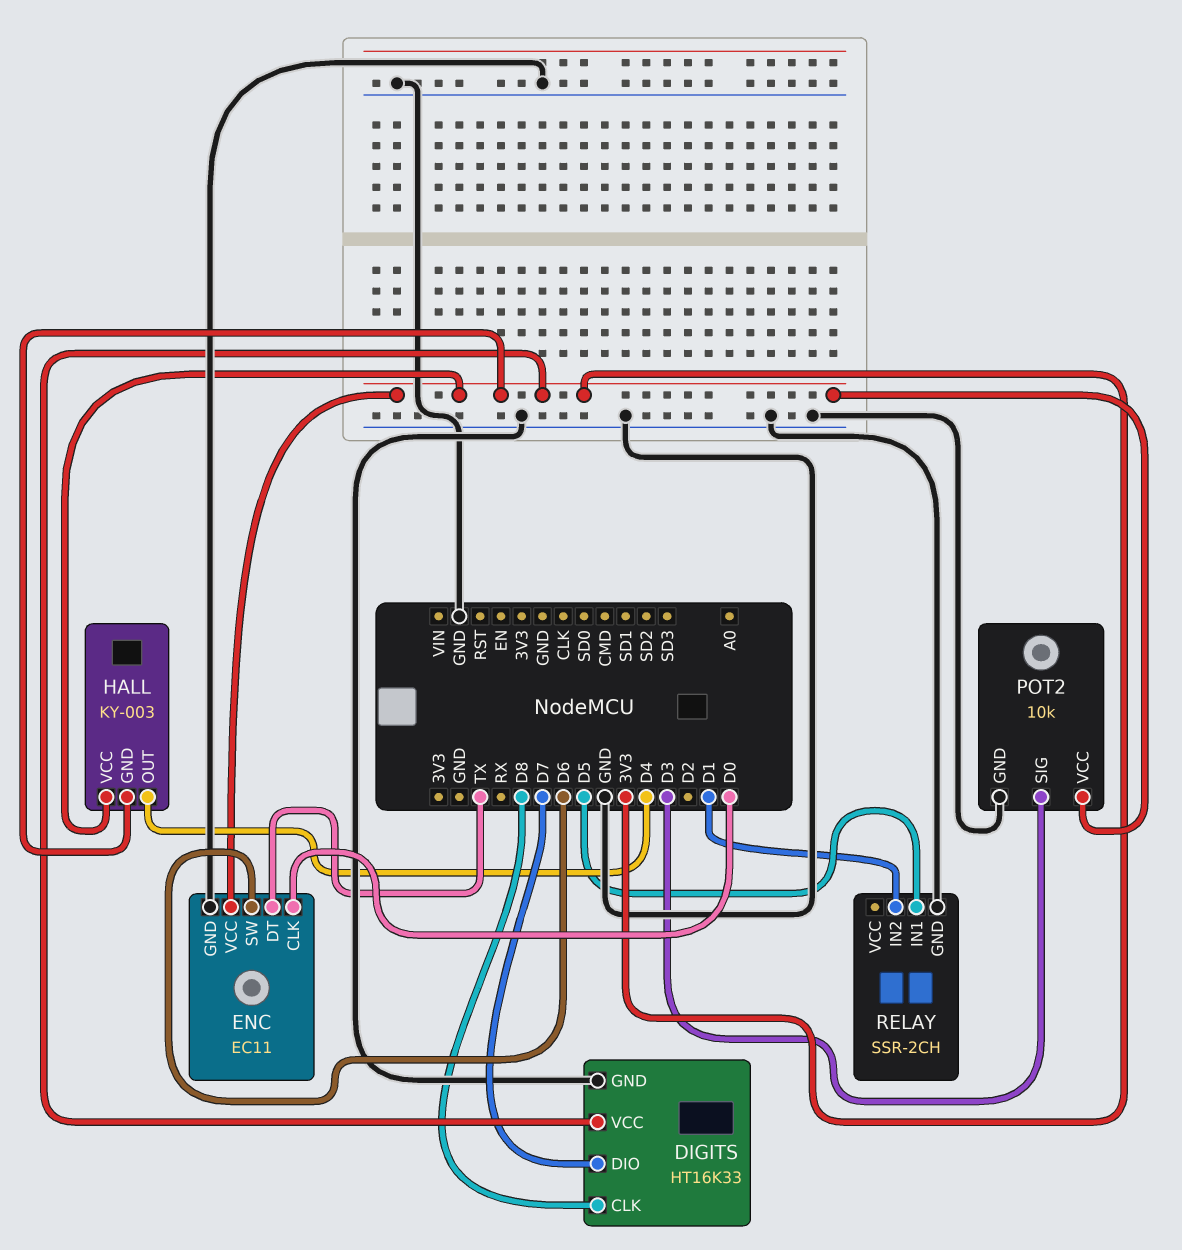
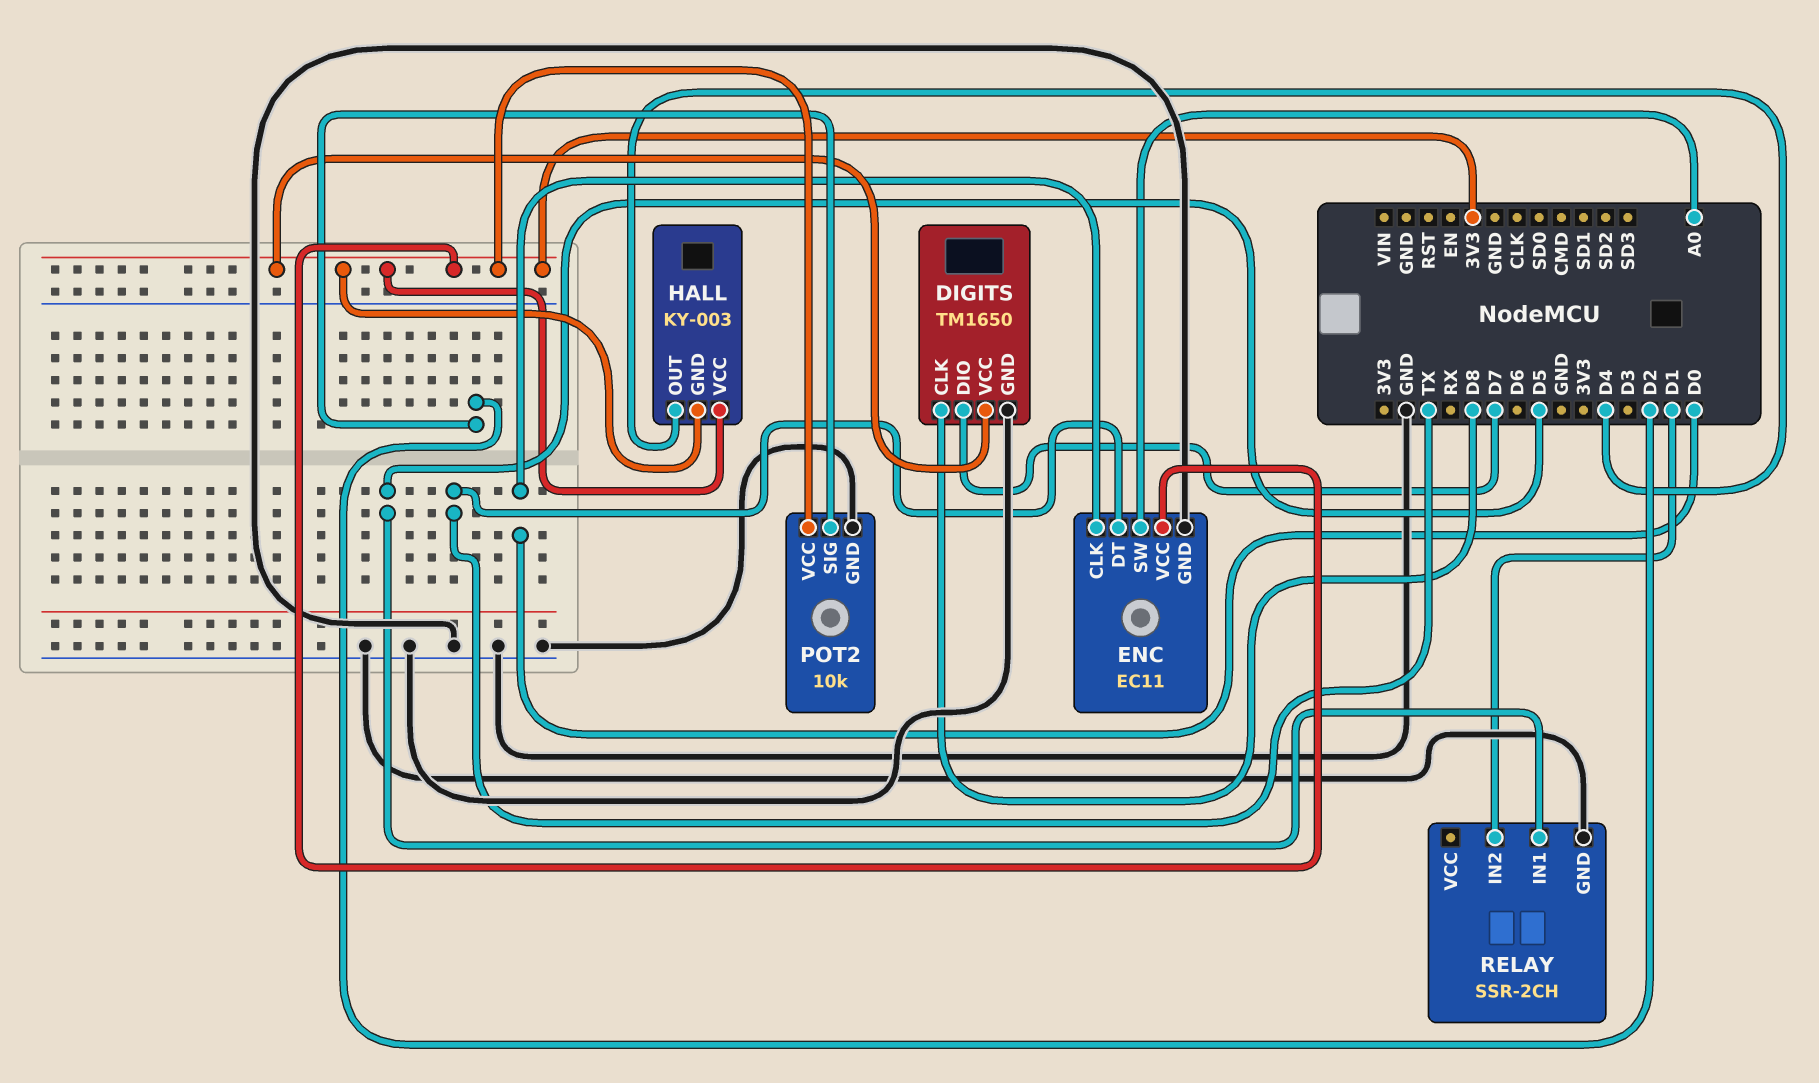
DIGITS: HT16K33 -> TM1650
ENC pin SW: D6 -> A0
POT2 pin SIG: D3 -> D2

